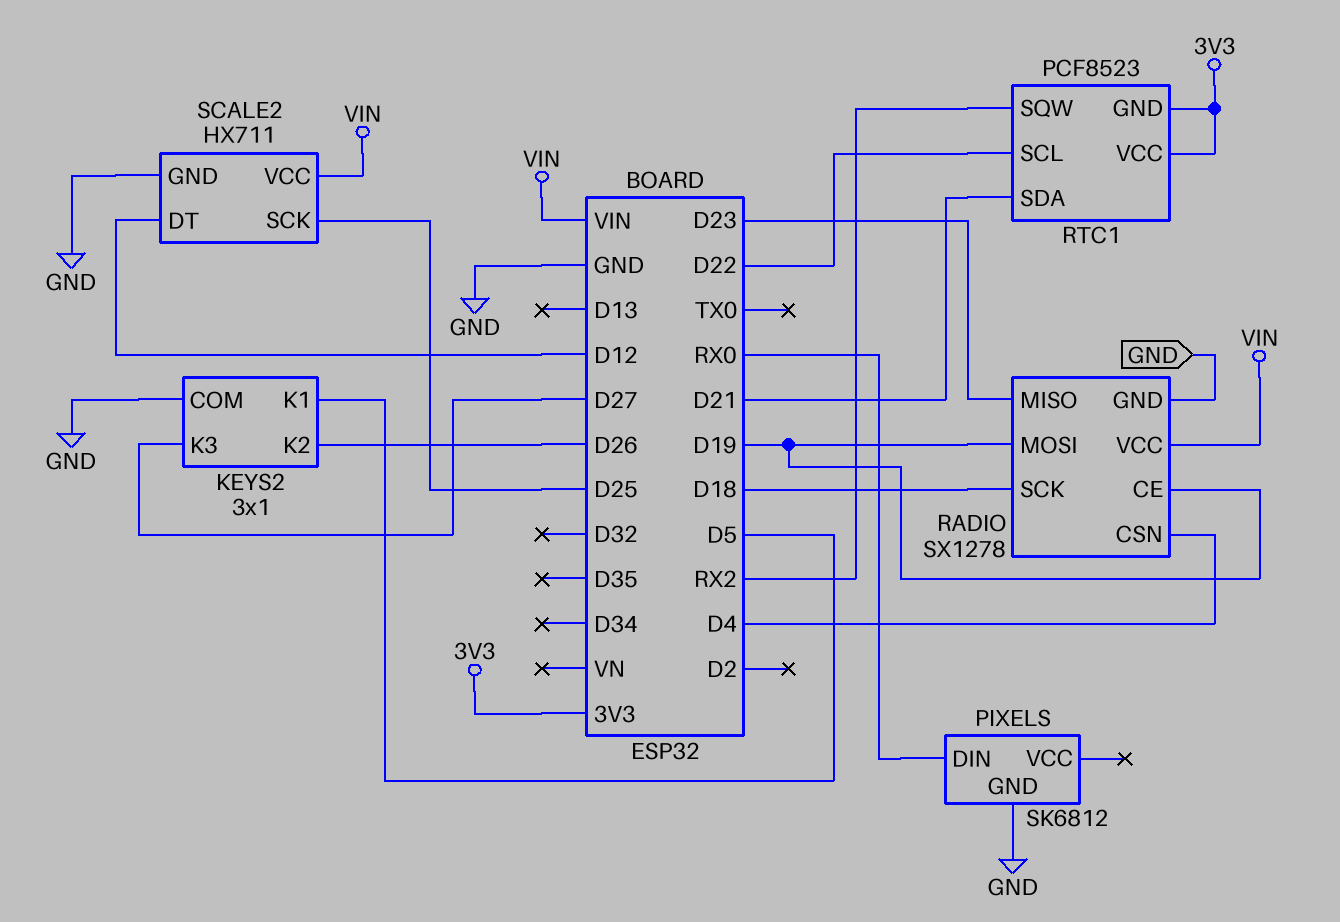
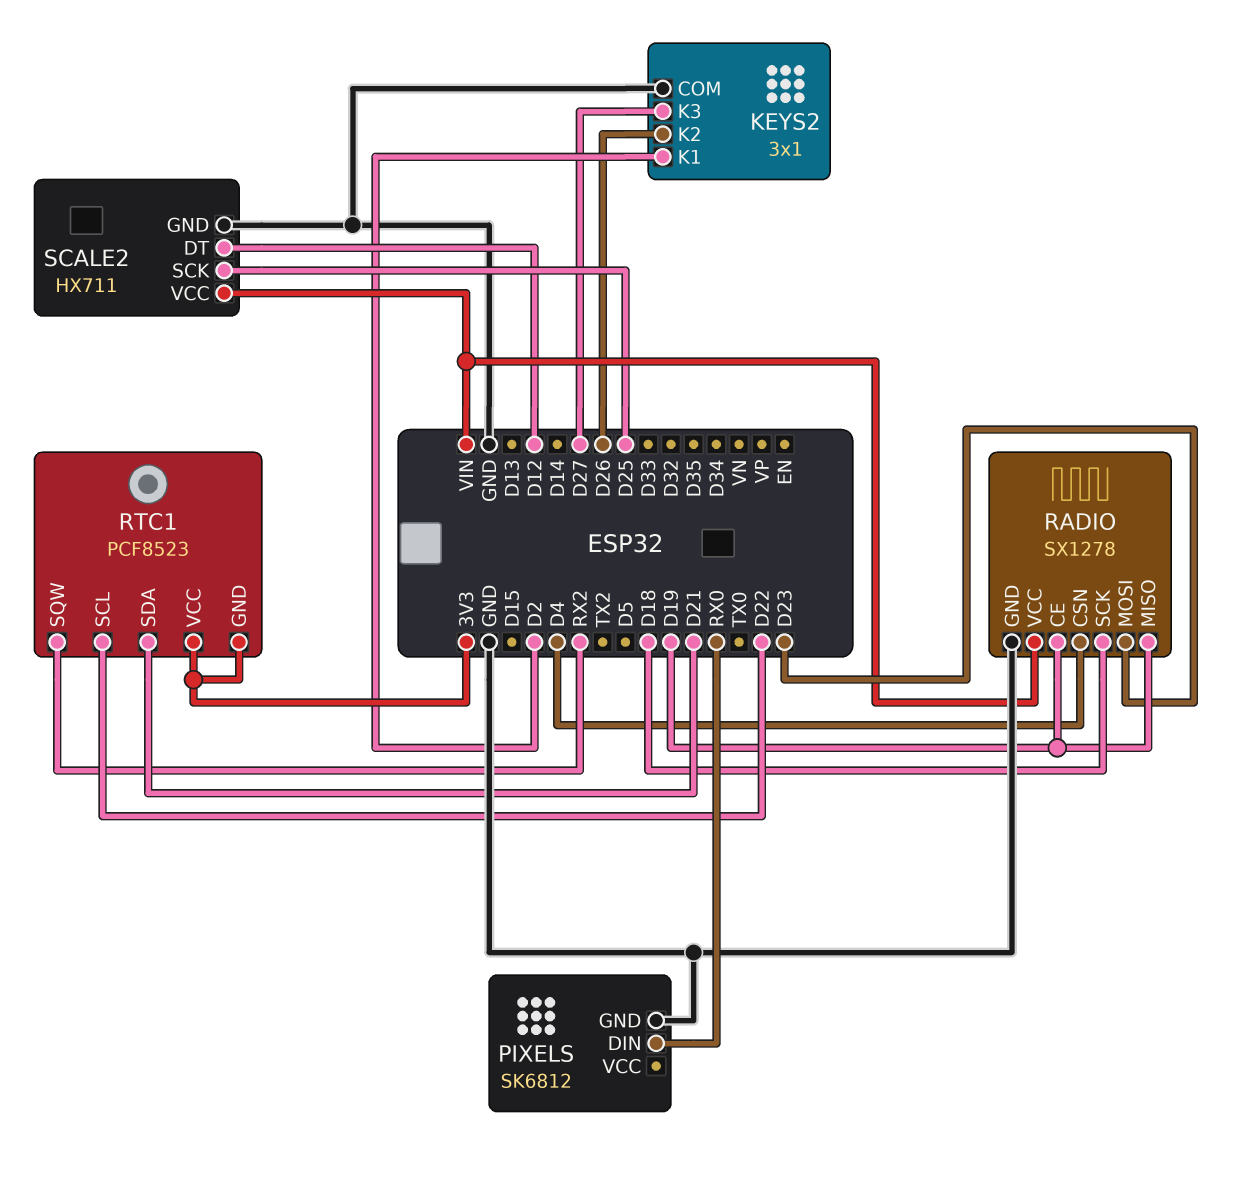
KEYS2 pin K1: D5 -> D2
RADIO pin MISO: D23 -> D19
RADIO pin MOSI: D19 -> D23

